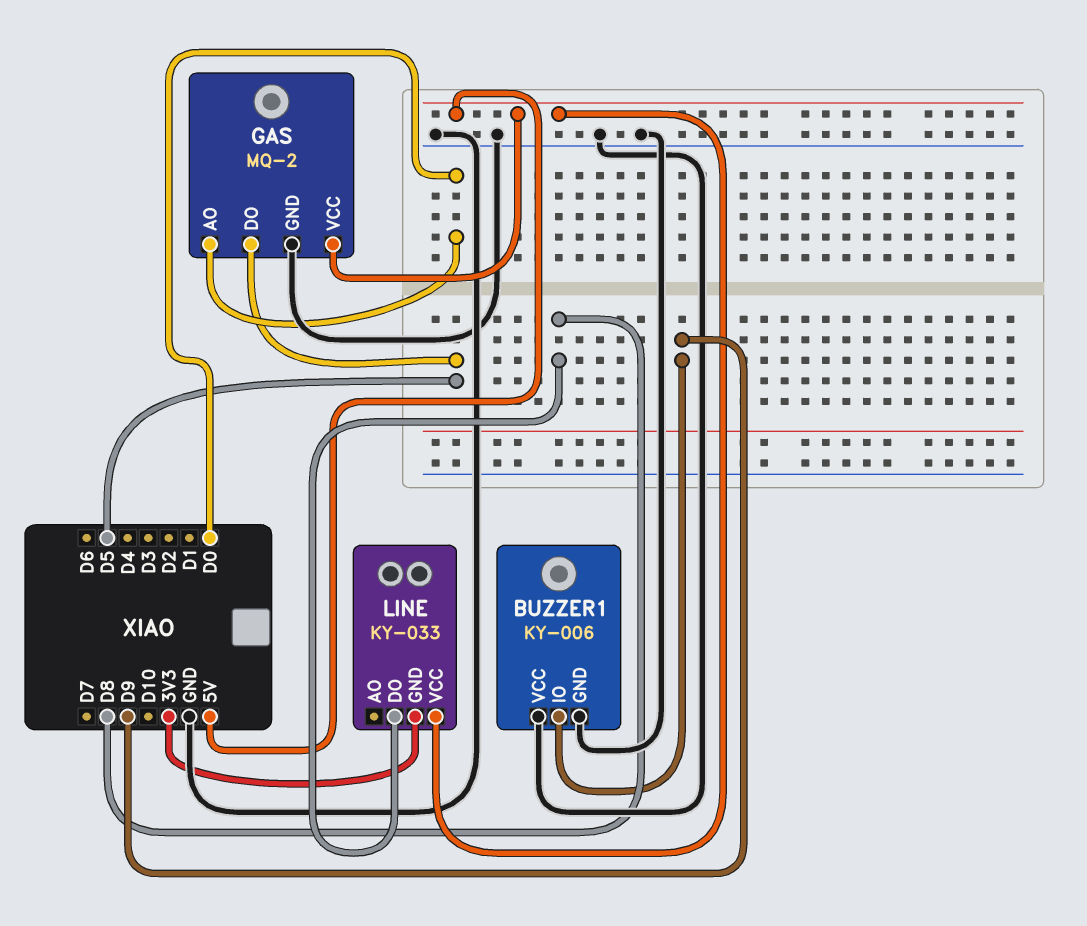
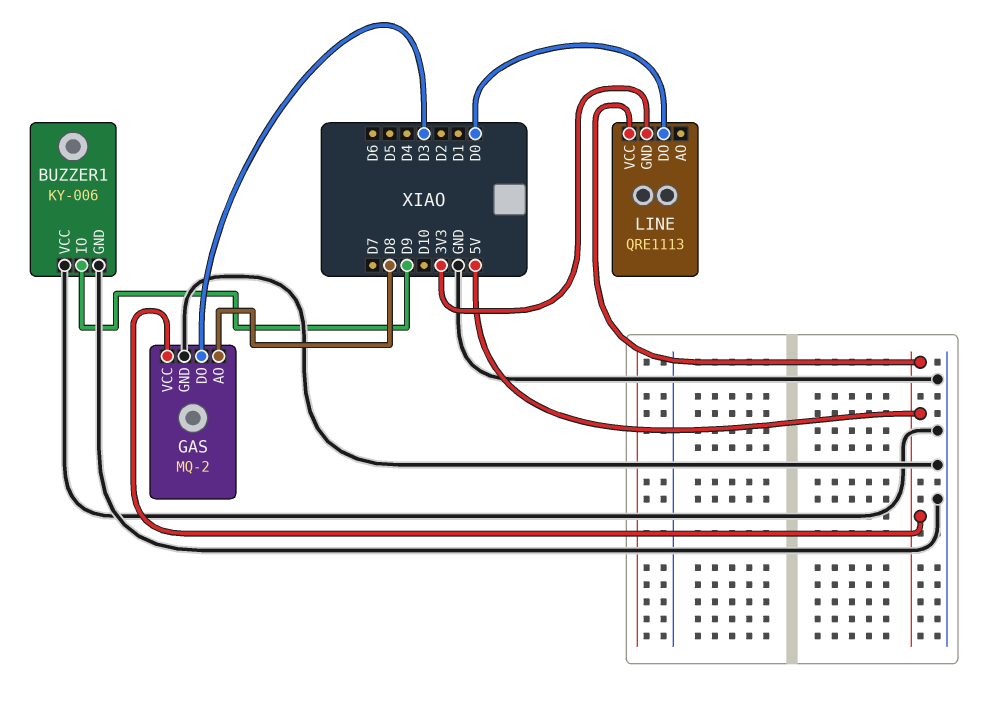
GAS pin AO: D0 -> D8
GAS pin DO: D5 -> D3
LINE: KY-033 -> QRE1113
LINE pin DO: D8 -> D0

